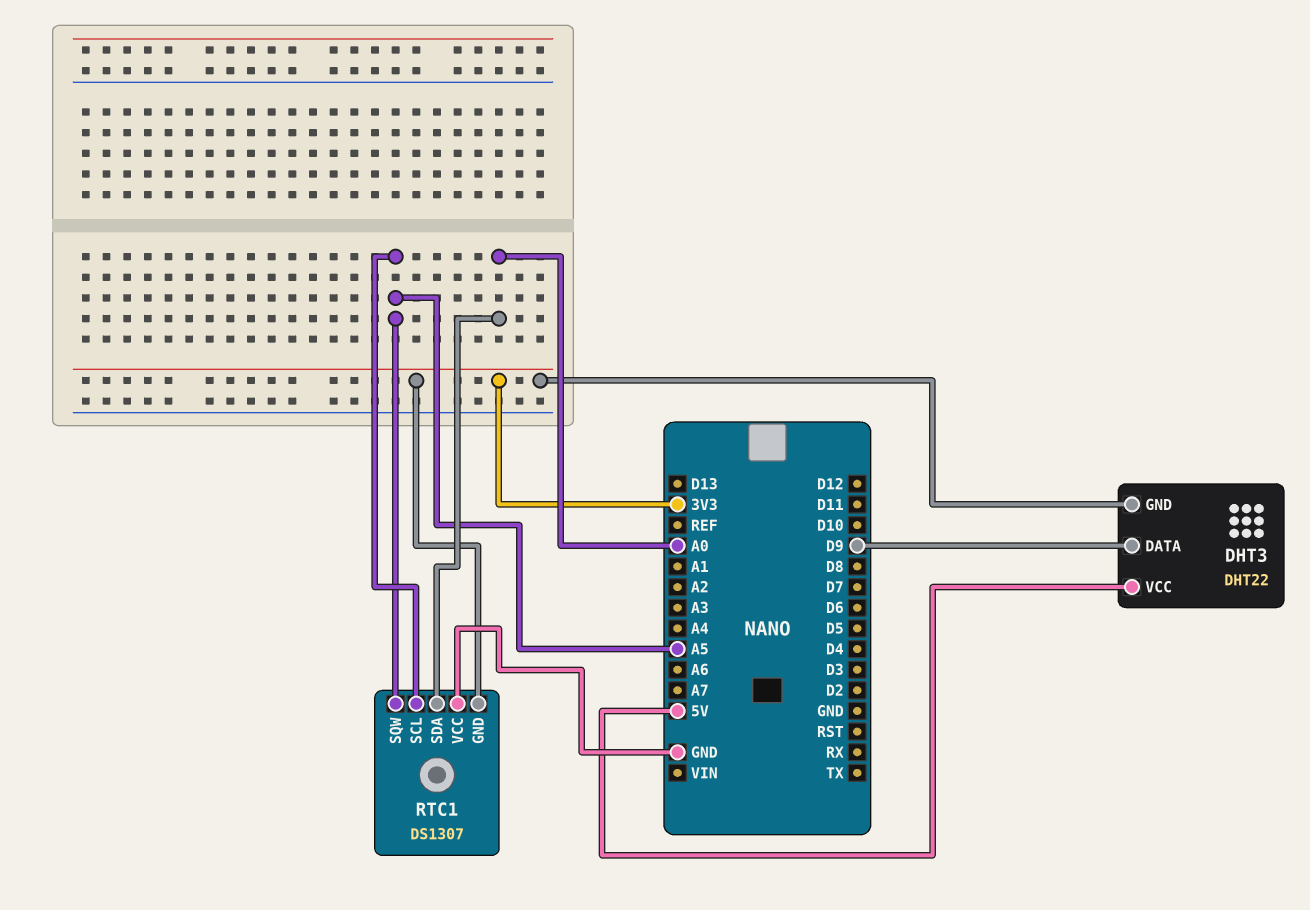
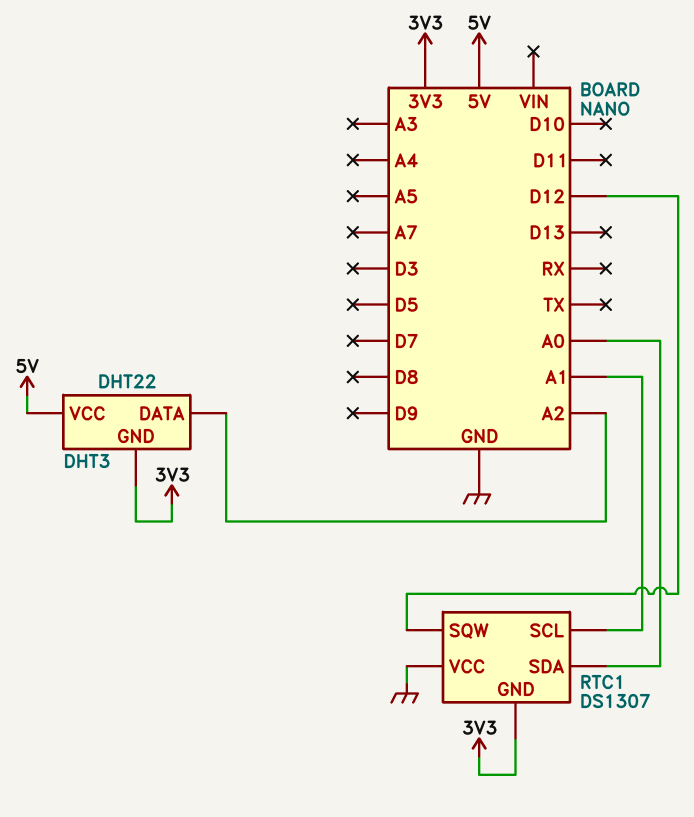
DHT3 pin DATA: D9 -> A2
RTC1 pin SCL: A5 -> A1
RTC1 pin SQW: A5 -> D12

